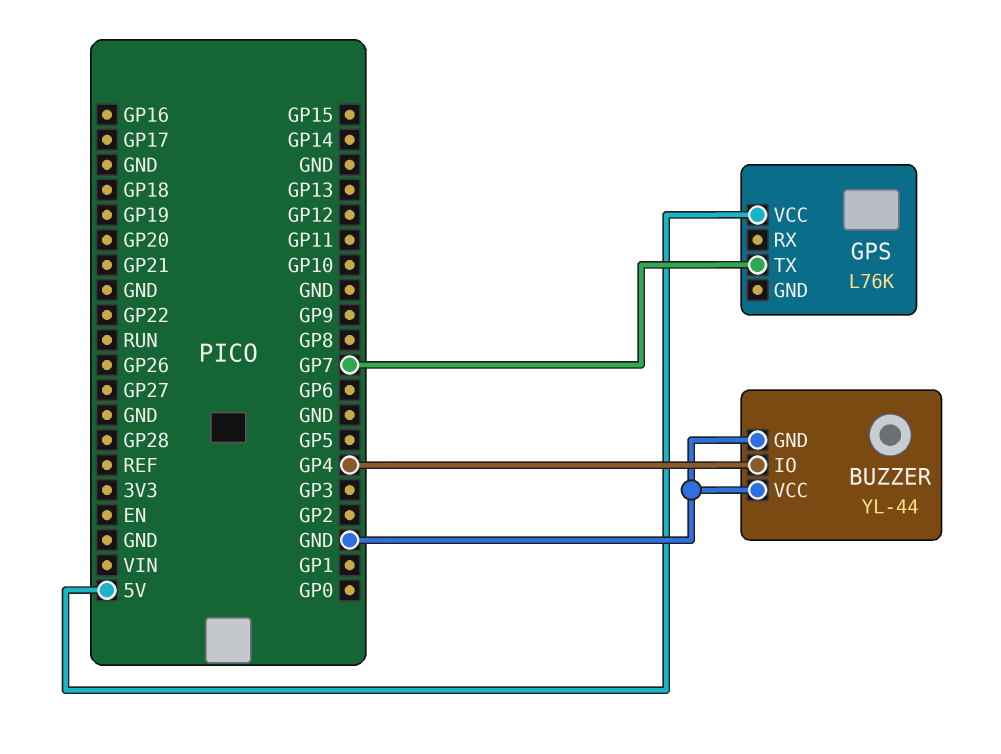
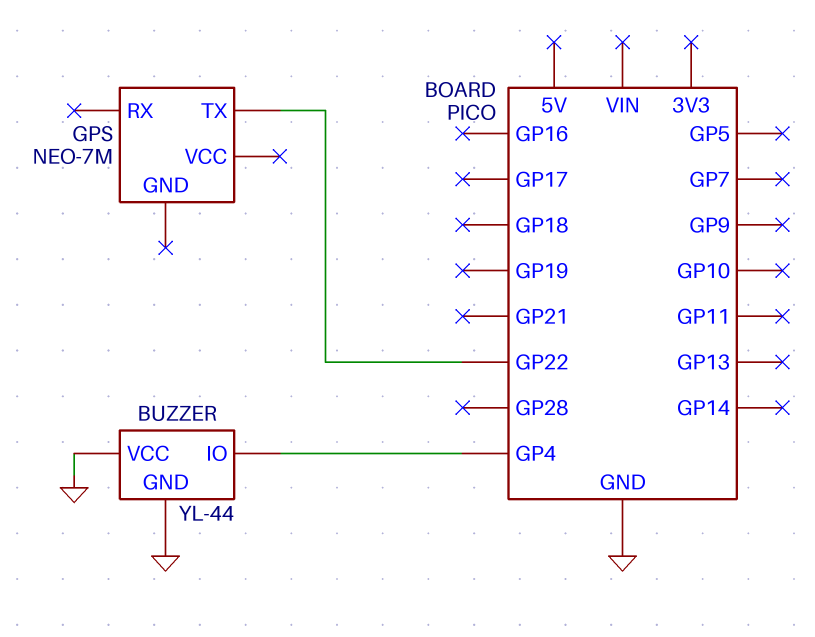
GPS: L76K -> NEO-7M
GPS pin TX: GP7 -> GP22
GPS pin VCC: 5V -> none

